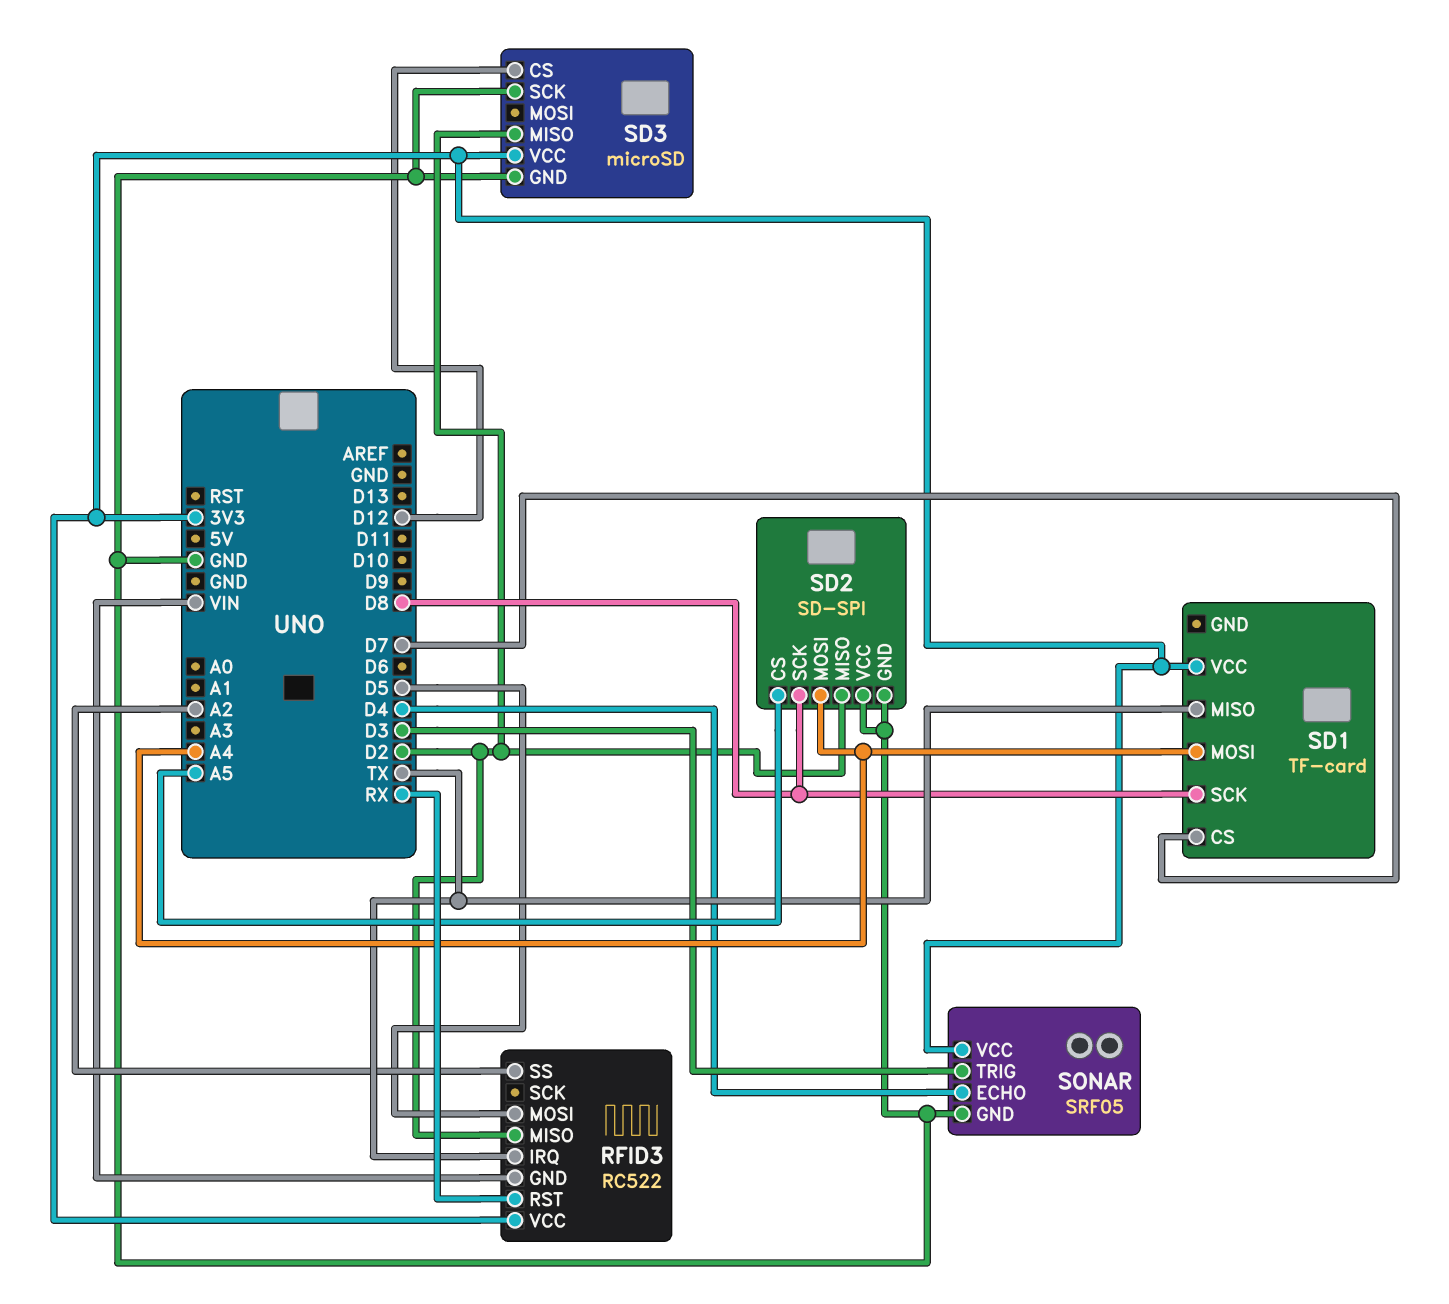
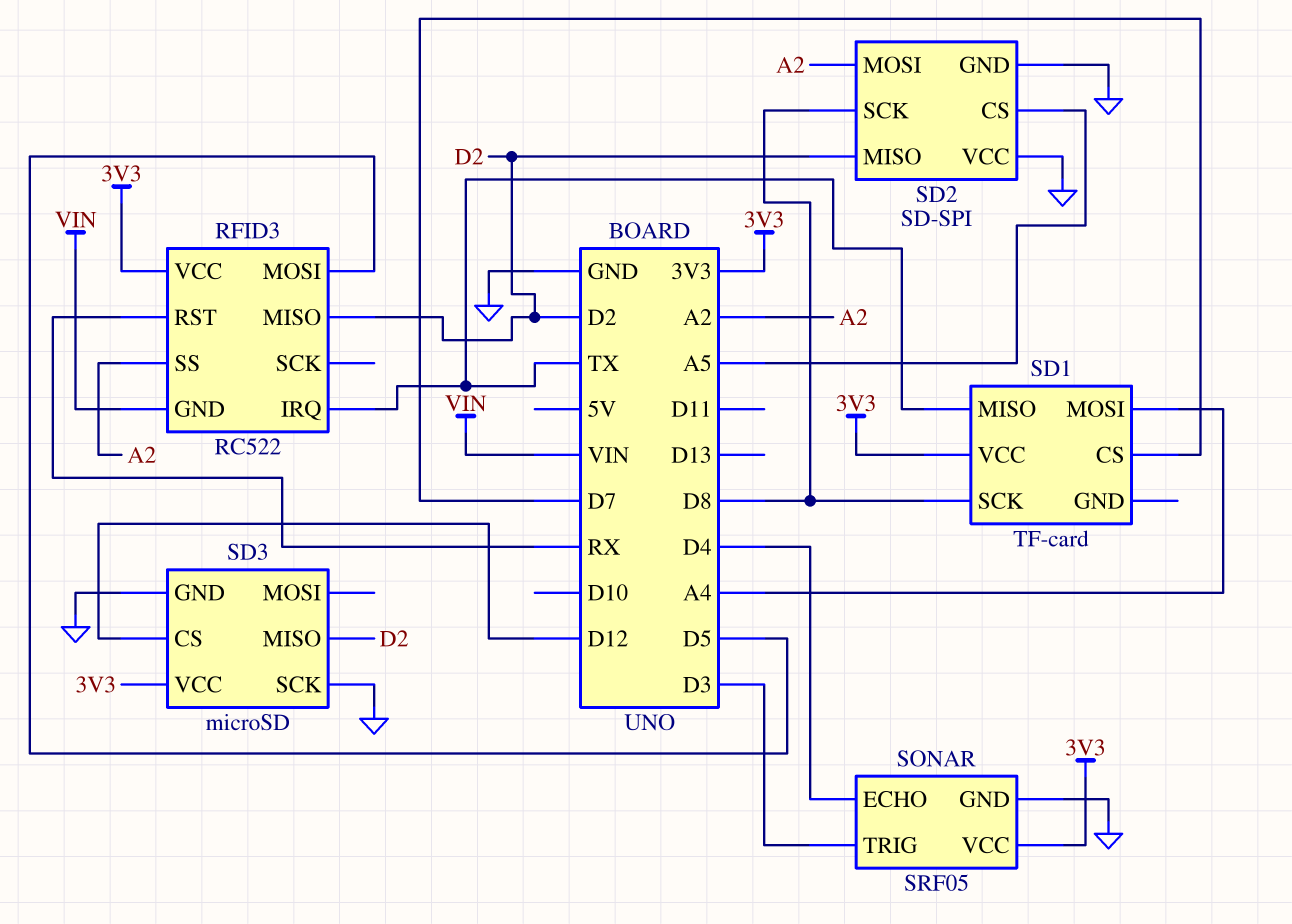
SD2 pin MOSI: A4 -> A2

